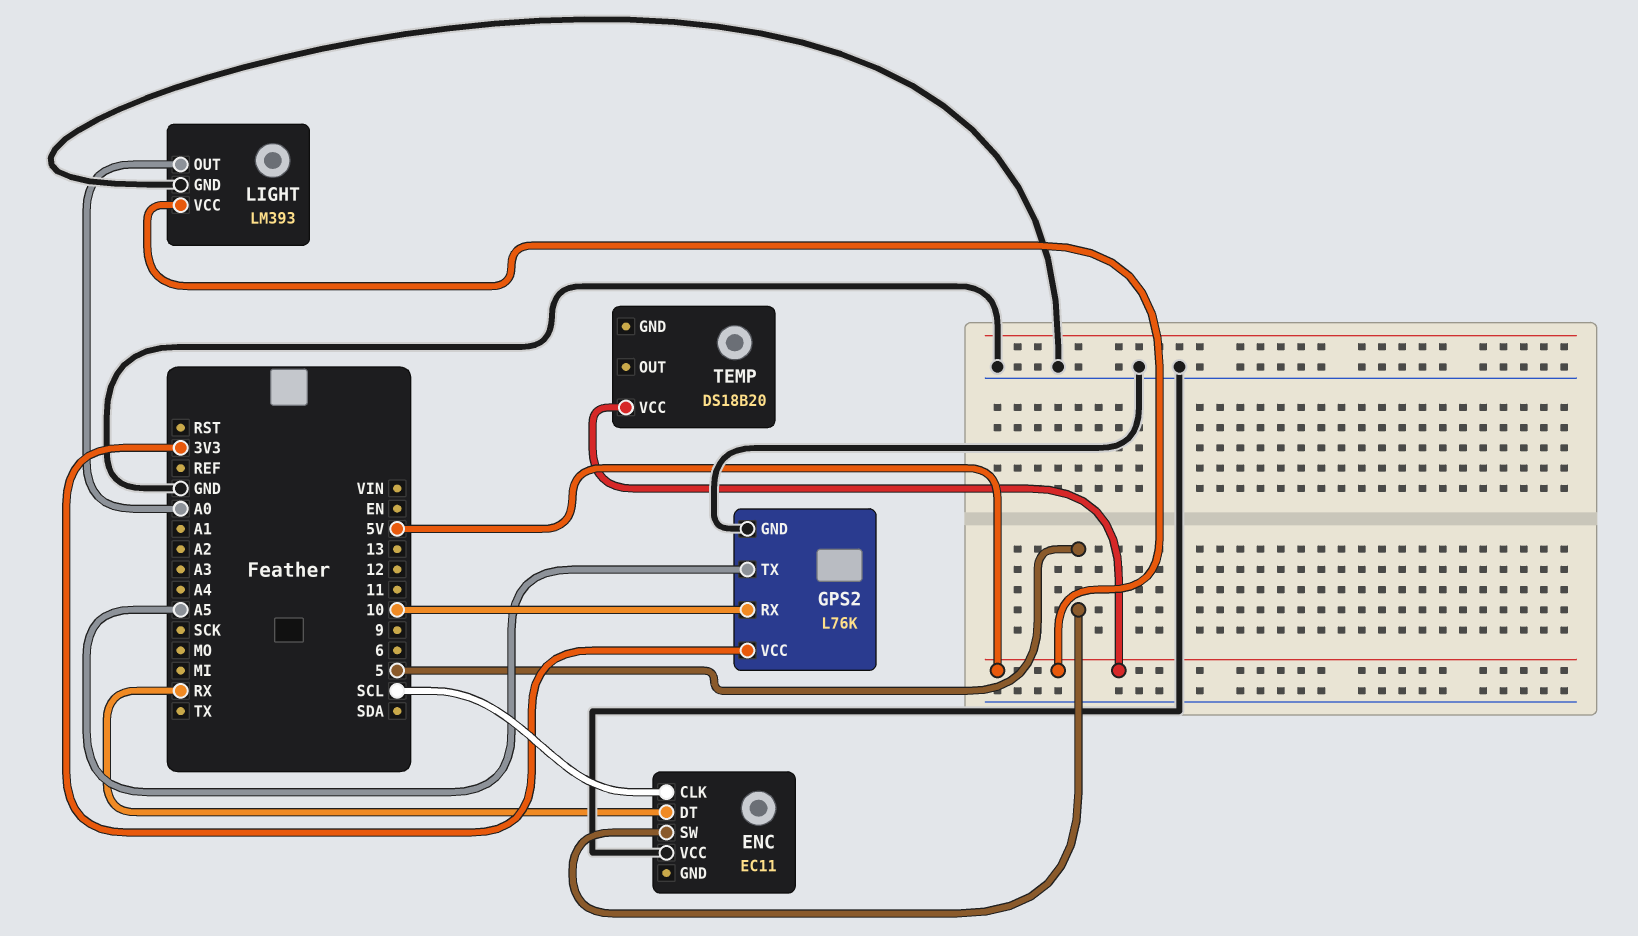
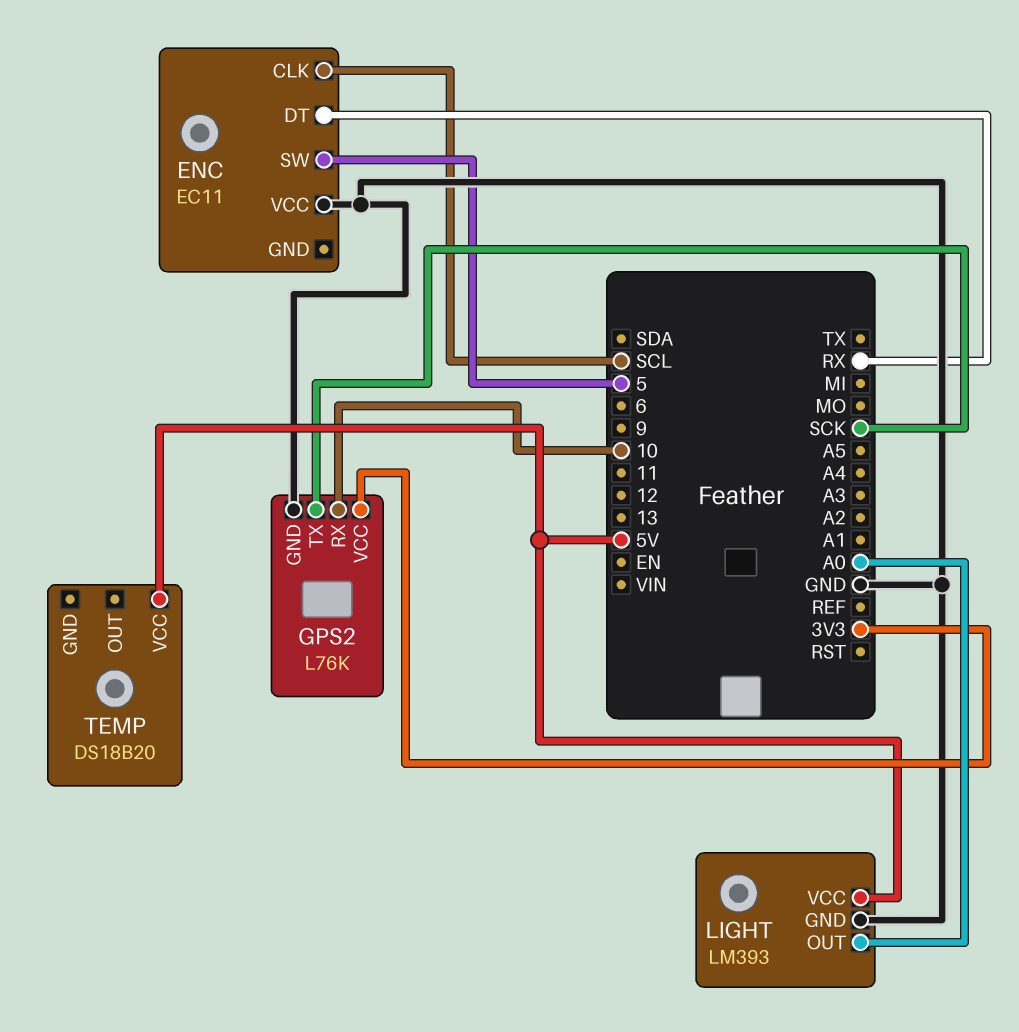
GPS2 pin TX: A5 -> SCK

